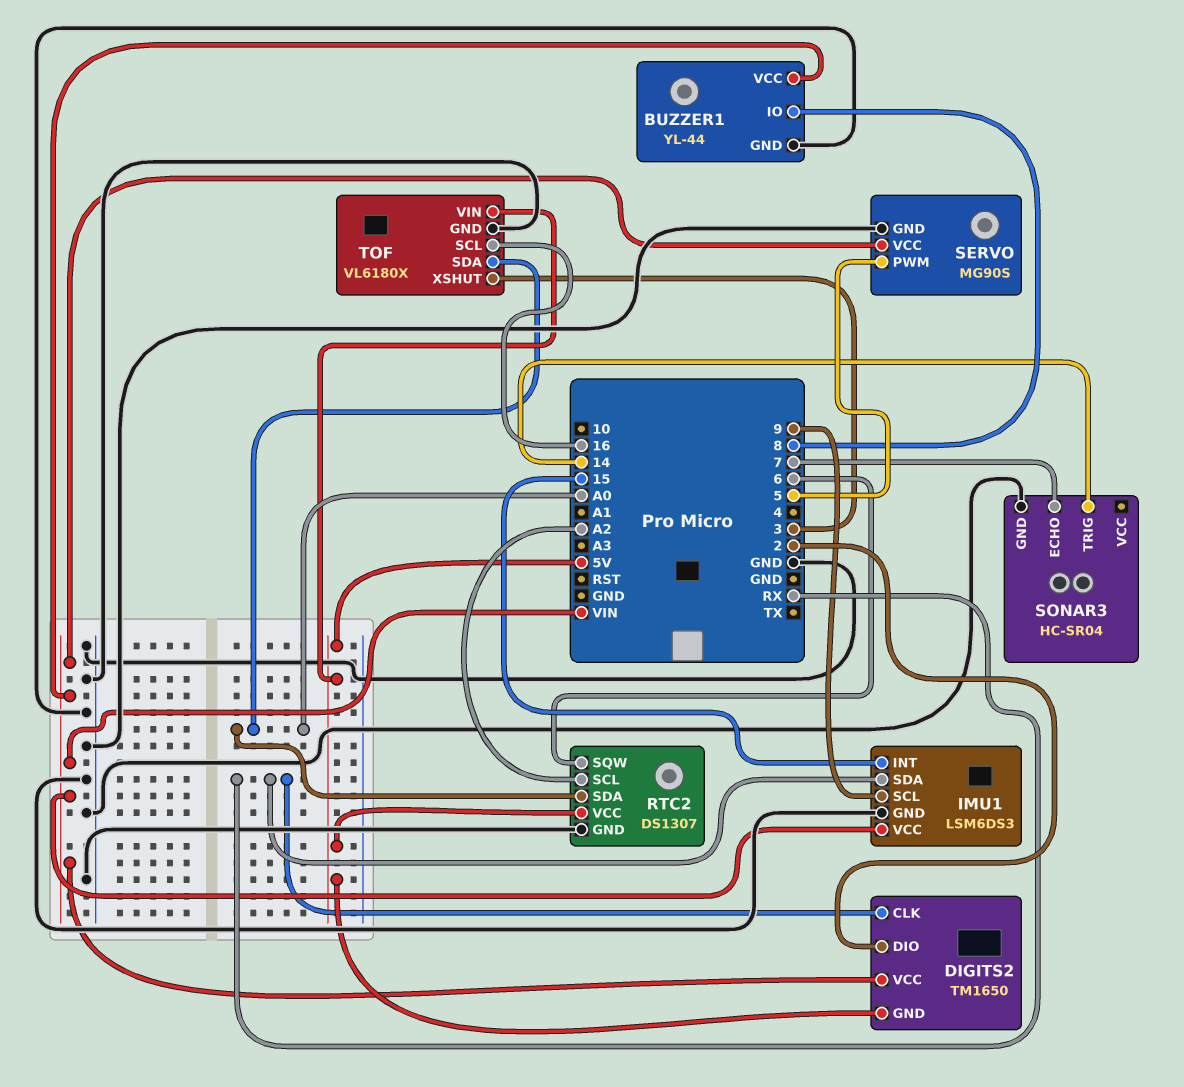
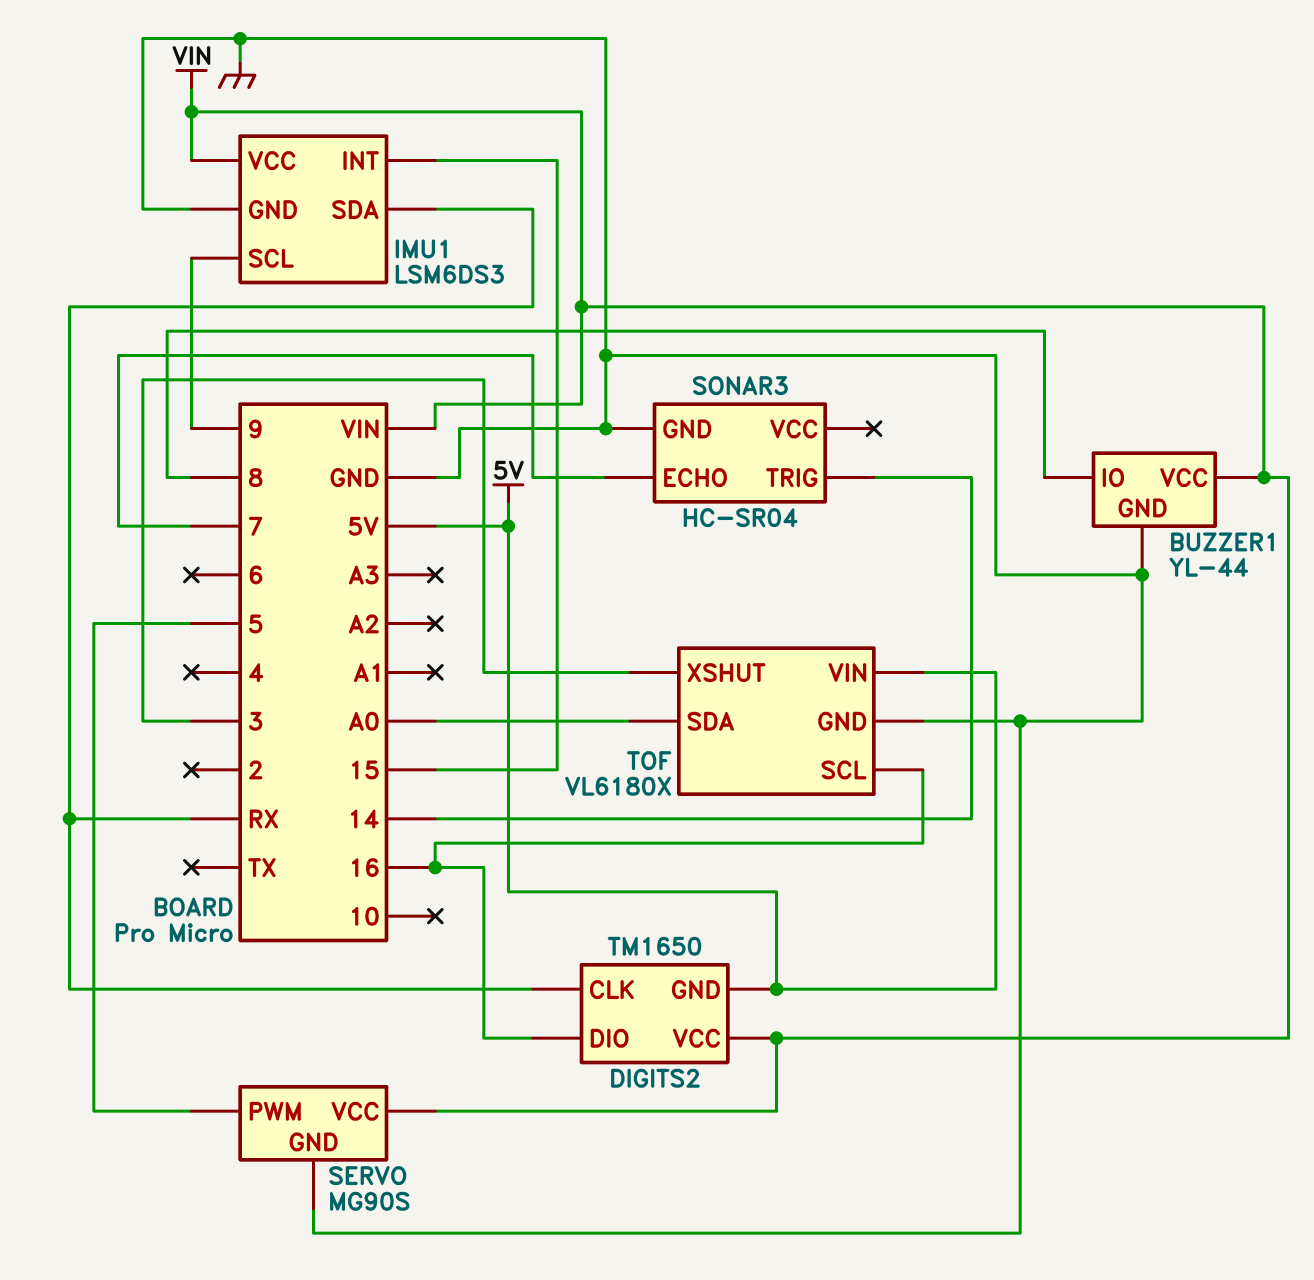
DIGITS2 pin DIO: 2 -> 16
RTC2: DS1307 -> none
RTC2 pin GND: GND -> none
RTC2 pin SCL: A2 -> none
RTC2 pin SDA: A0 -> none
RTC2 pin SQW: 6 -> none
RTC2 pin VCC: 5V -> none

